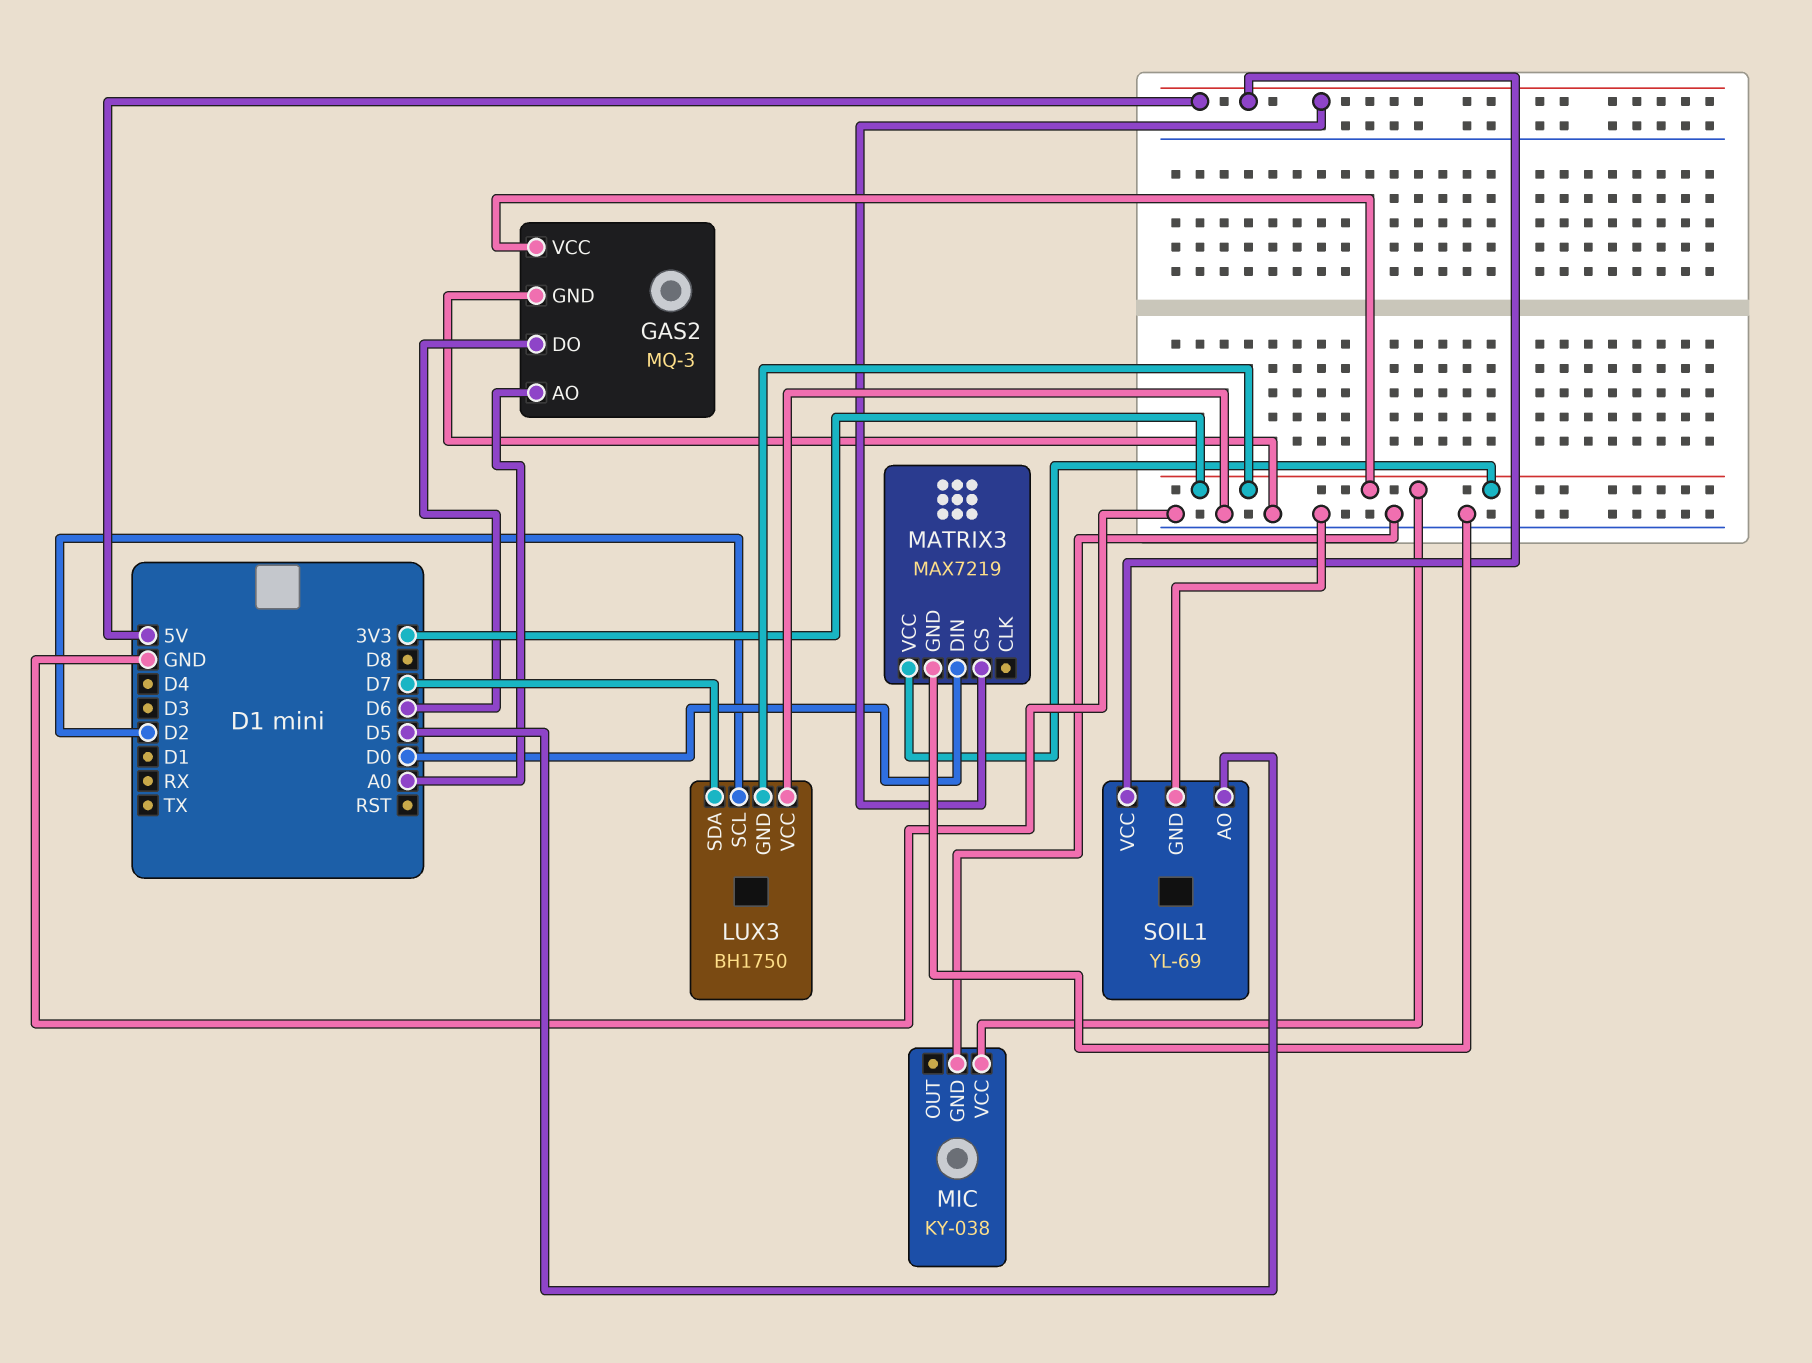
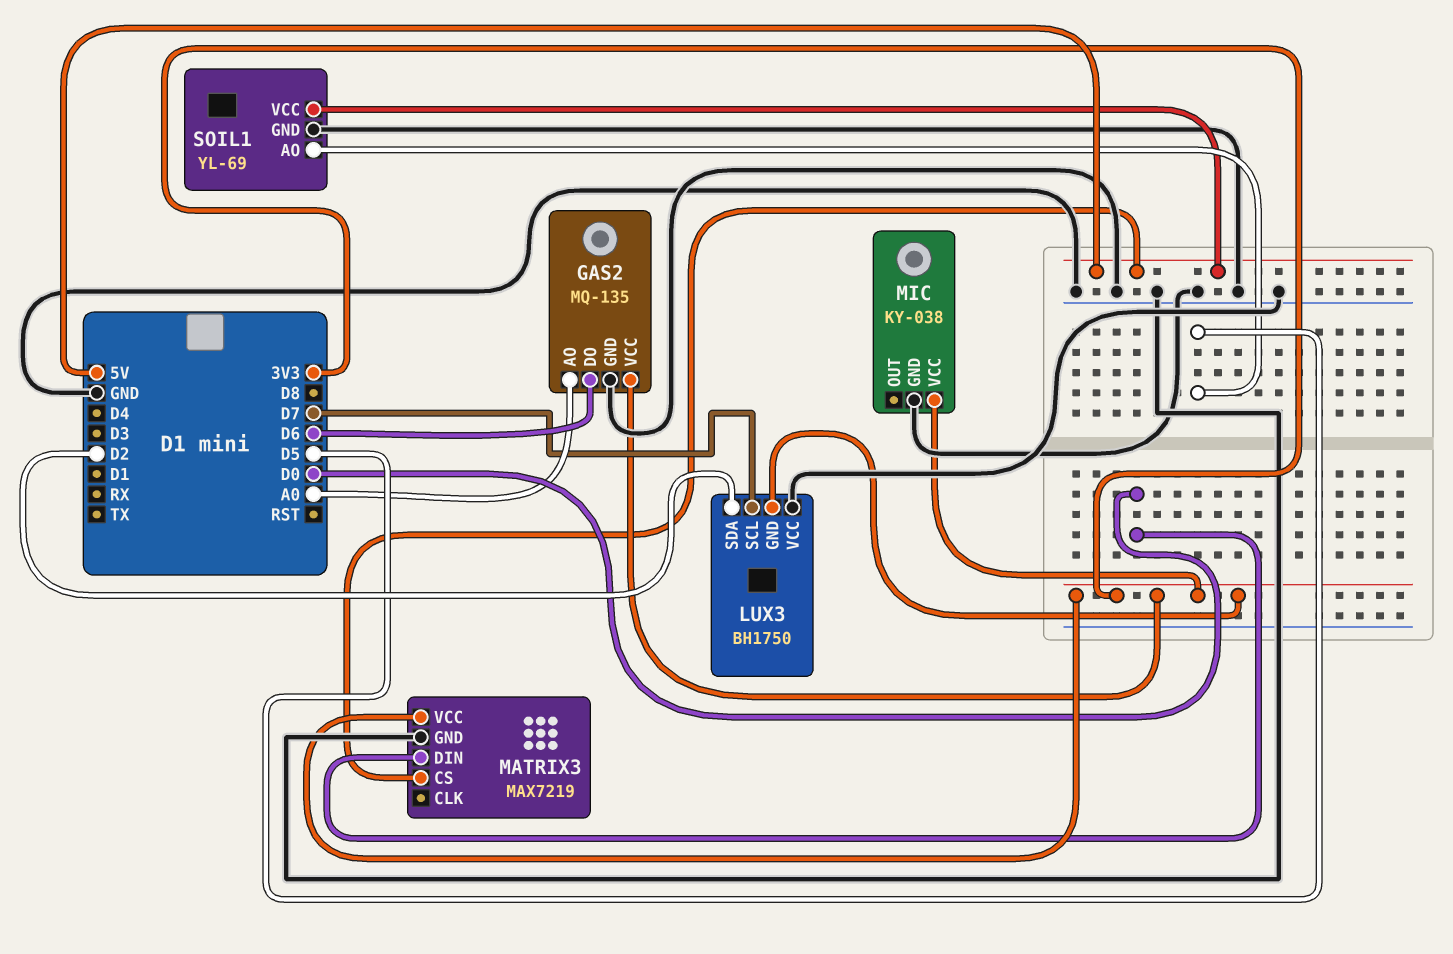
GAS2: MQ-3 -> MQ-135
LUX3 pin SCL: D2 -> D7
LUX3 pin SDA: D7 -> D2

